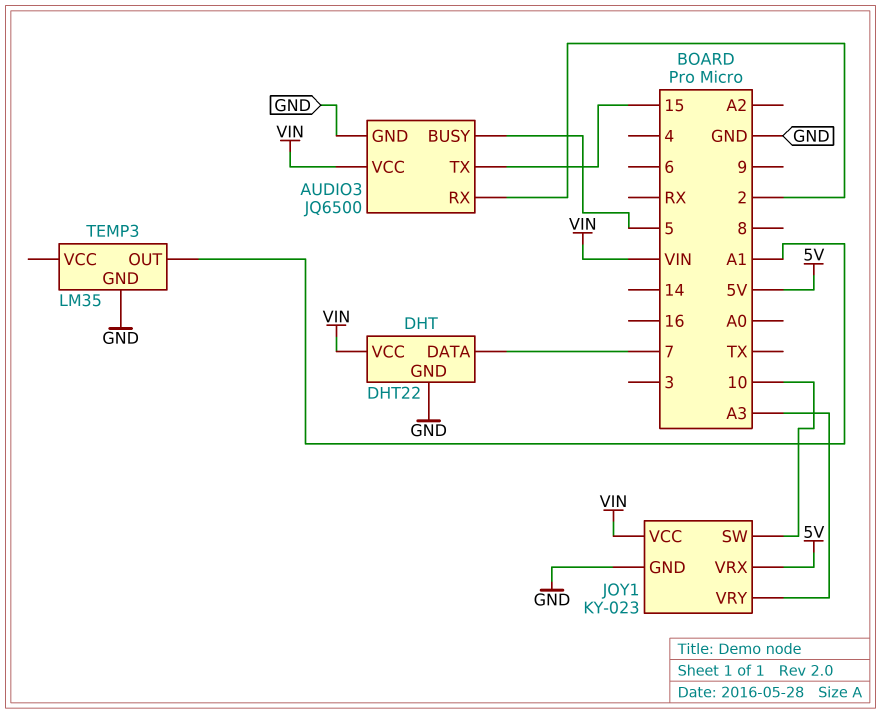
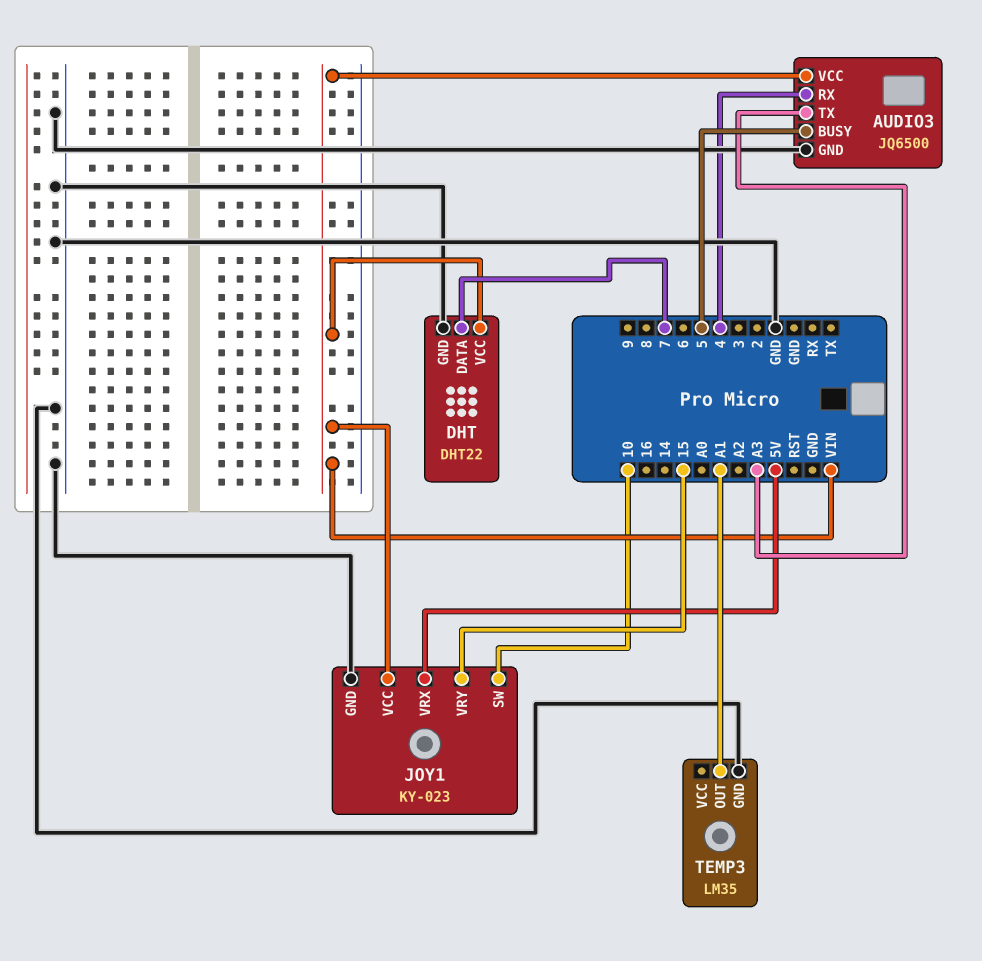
AUDIO3 pin RX: 2 -> 4
AUDIO3 pin TX: 15 -> A3
JOY1 pin VRY: A3 -> 15

